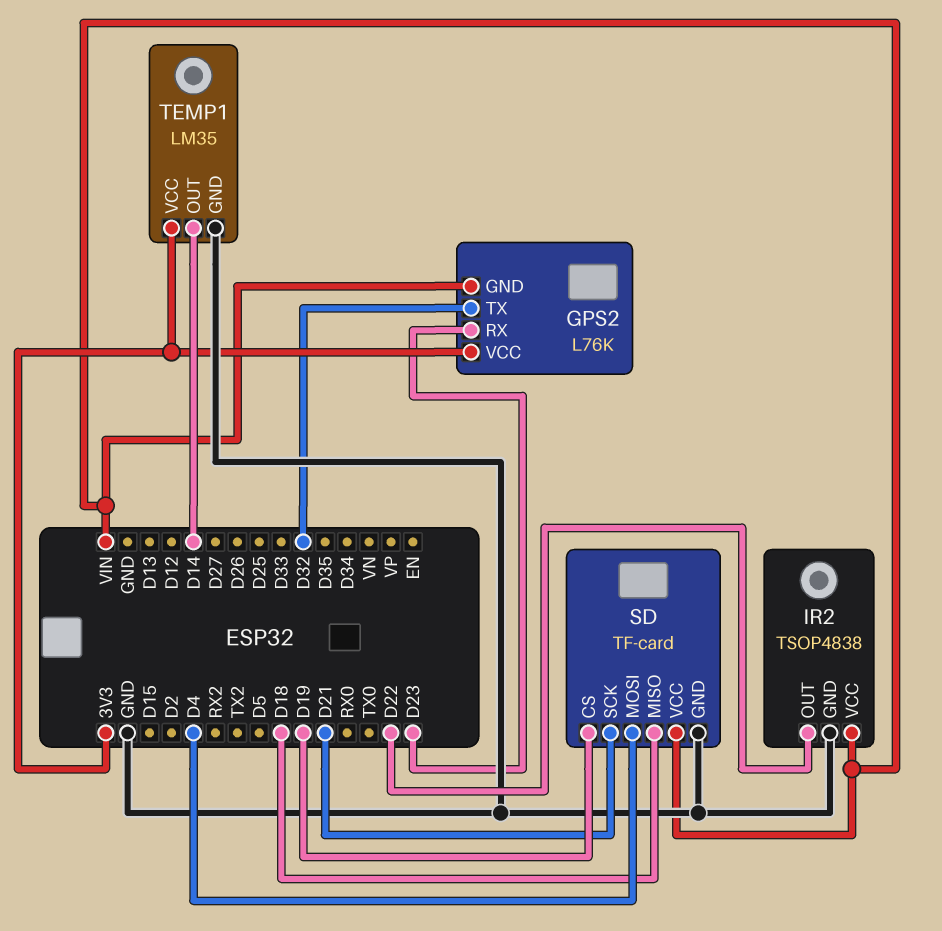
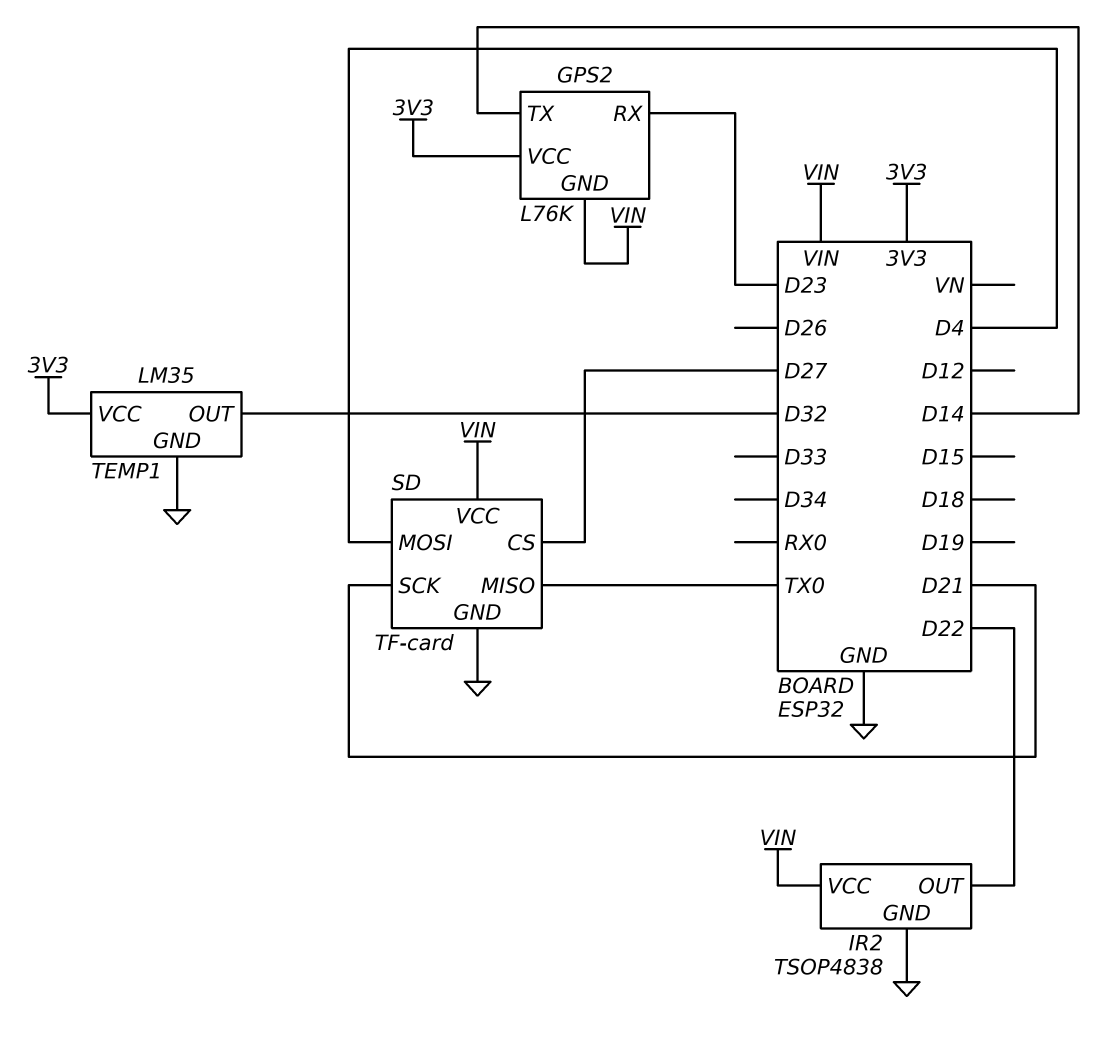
GPS2 pin TX: D32 -> D14
SD pin CS: D19 -> D27
SD pin MISO: D18 -> TX0
TEMP1 pin OUT: D14 -> D32

